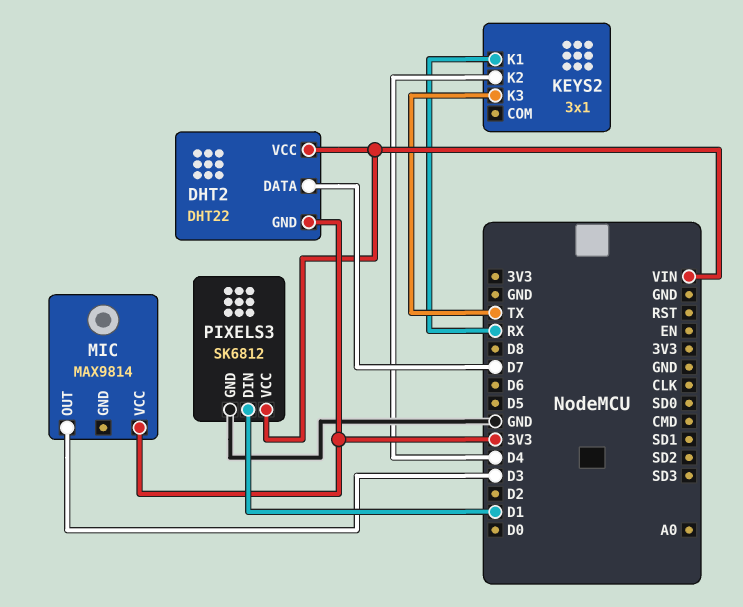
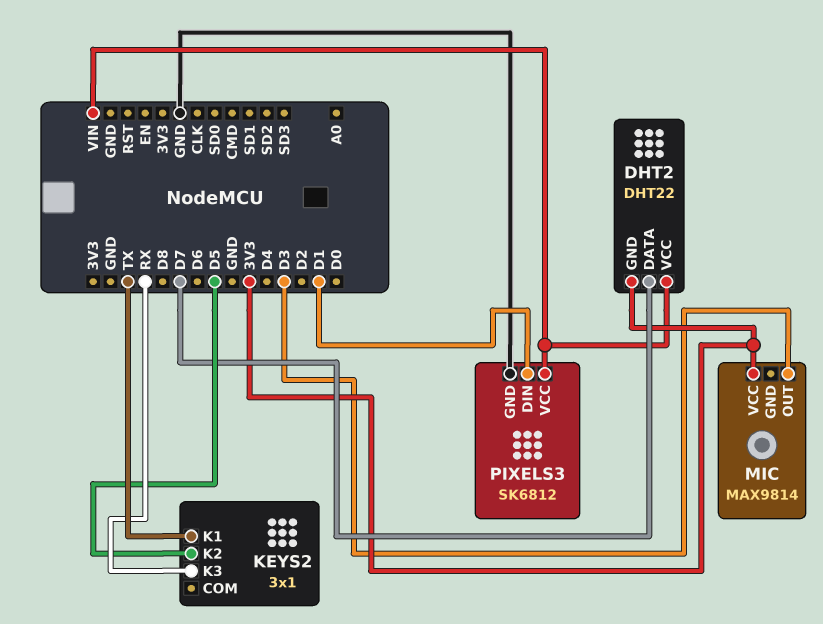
KEYS2 pin K1: RX -> TX
KEYS2 pin K2: D4 -> D5
KEYS2 pin K3: TX -> RX

